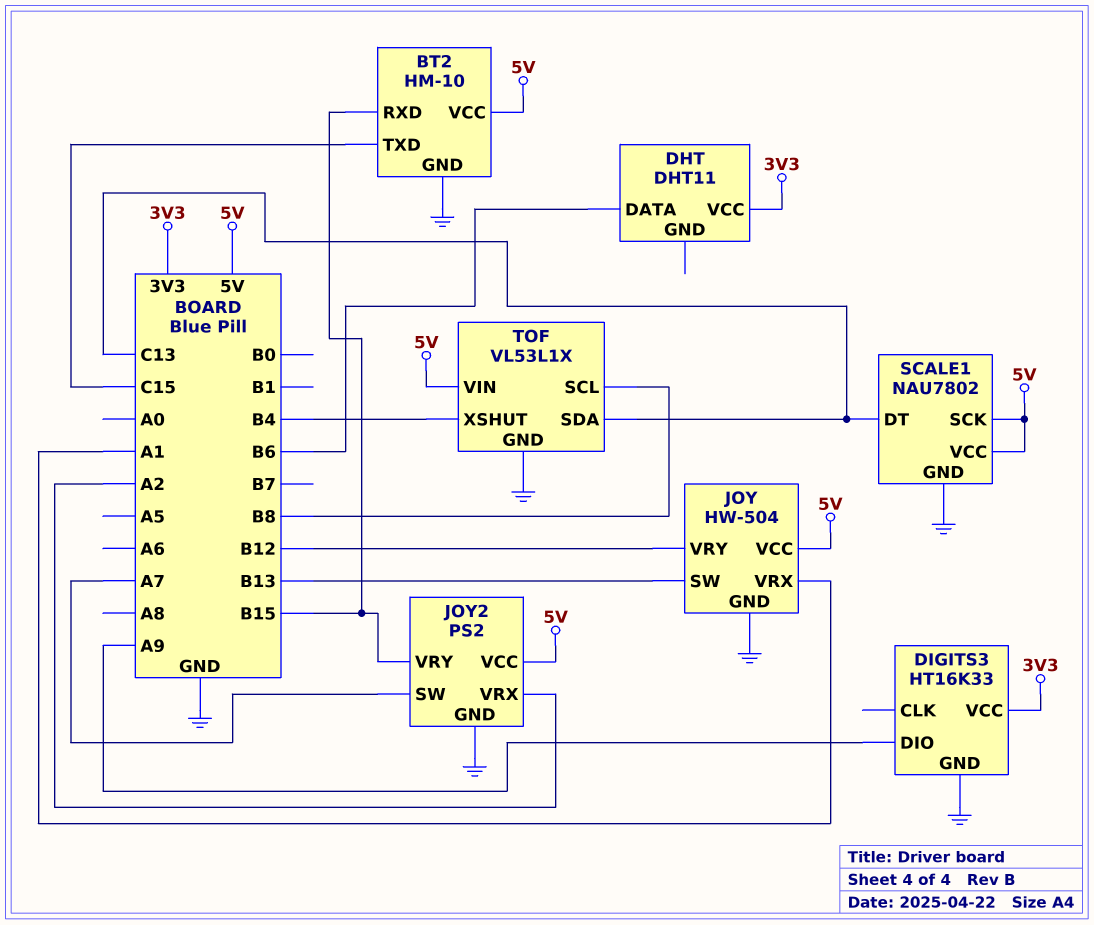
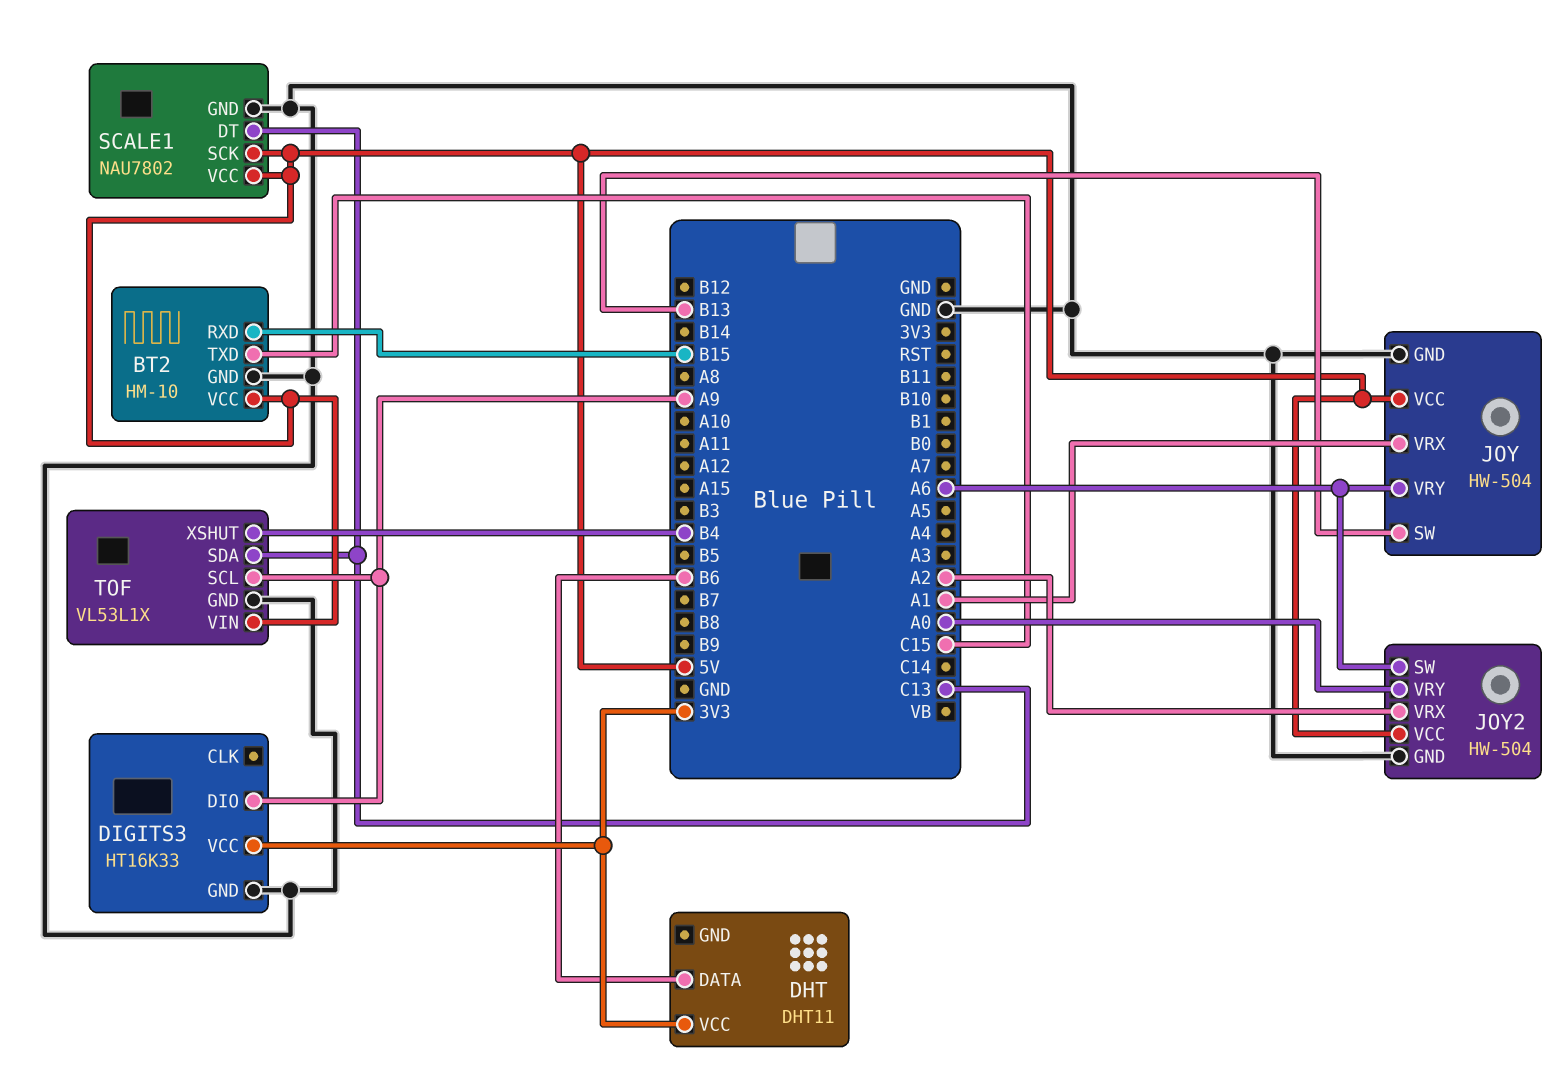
JOY pin VRY: B12 -> A6
JOY2: PS2 -> HW-504
JOY2 pin SW: A7 -> A6
JOY2 pin VRY: B15 -> A0
TOF pin SCL: B8 -> A9

